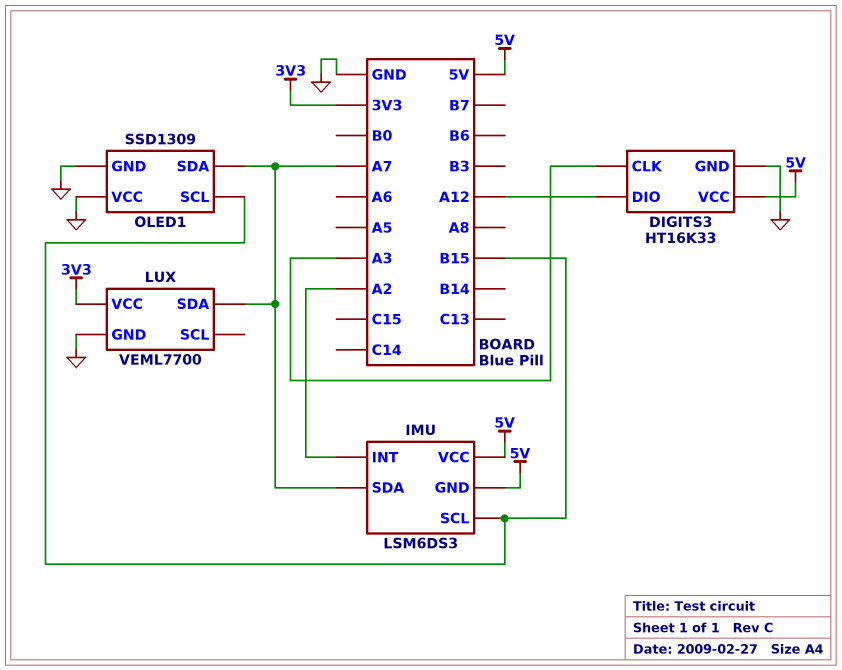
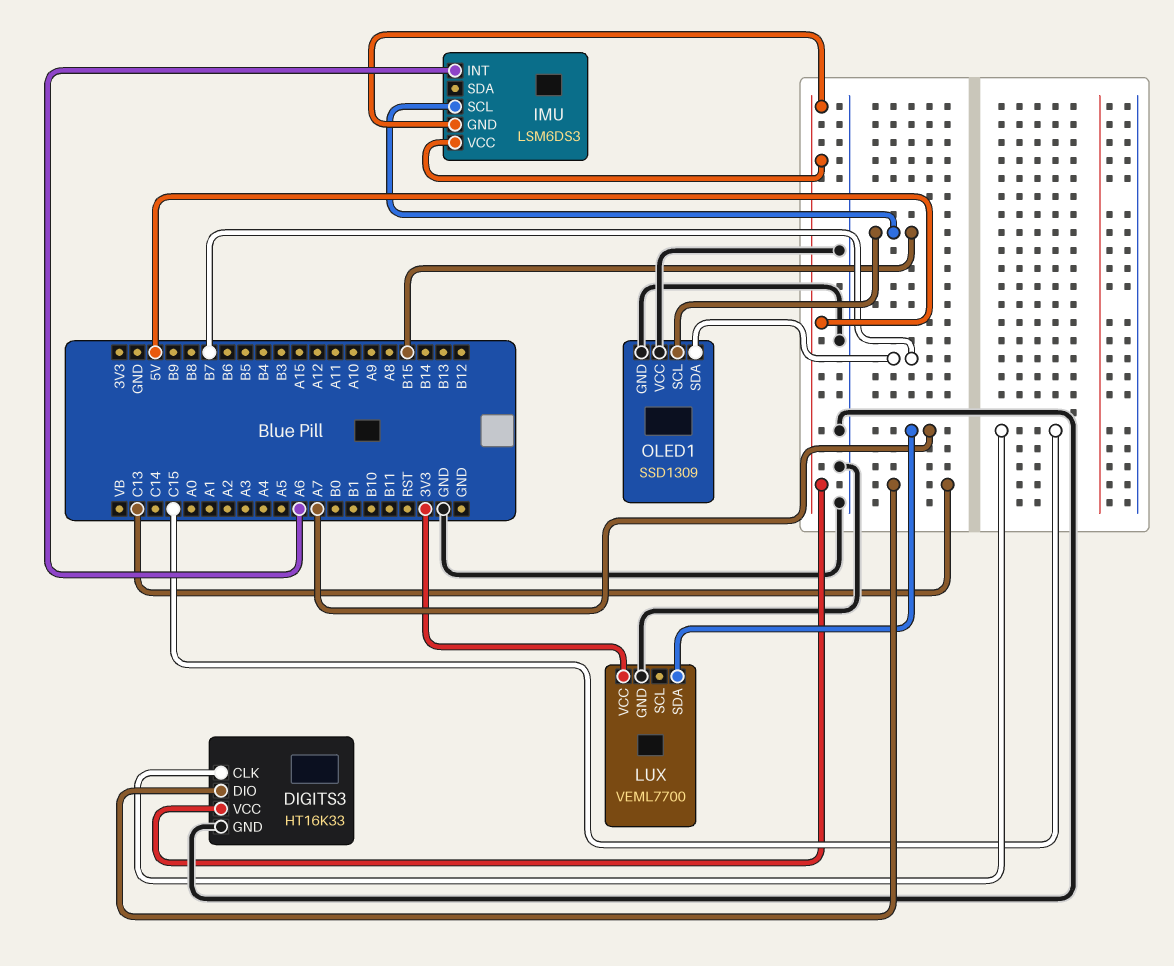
DIGITS3 pin CLK: A3 -> C15
DIGITS3 pin DIO: A12 -> C13
IMU pin INT: A2 -> A6
IMU pin SDA: A7 -> none
OLED1 pin SDA: A7 -> B7

